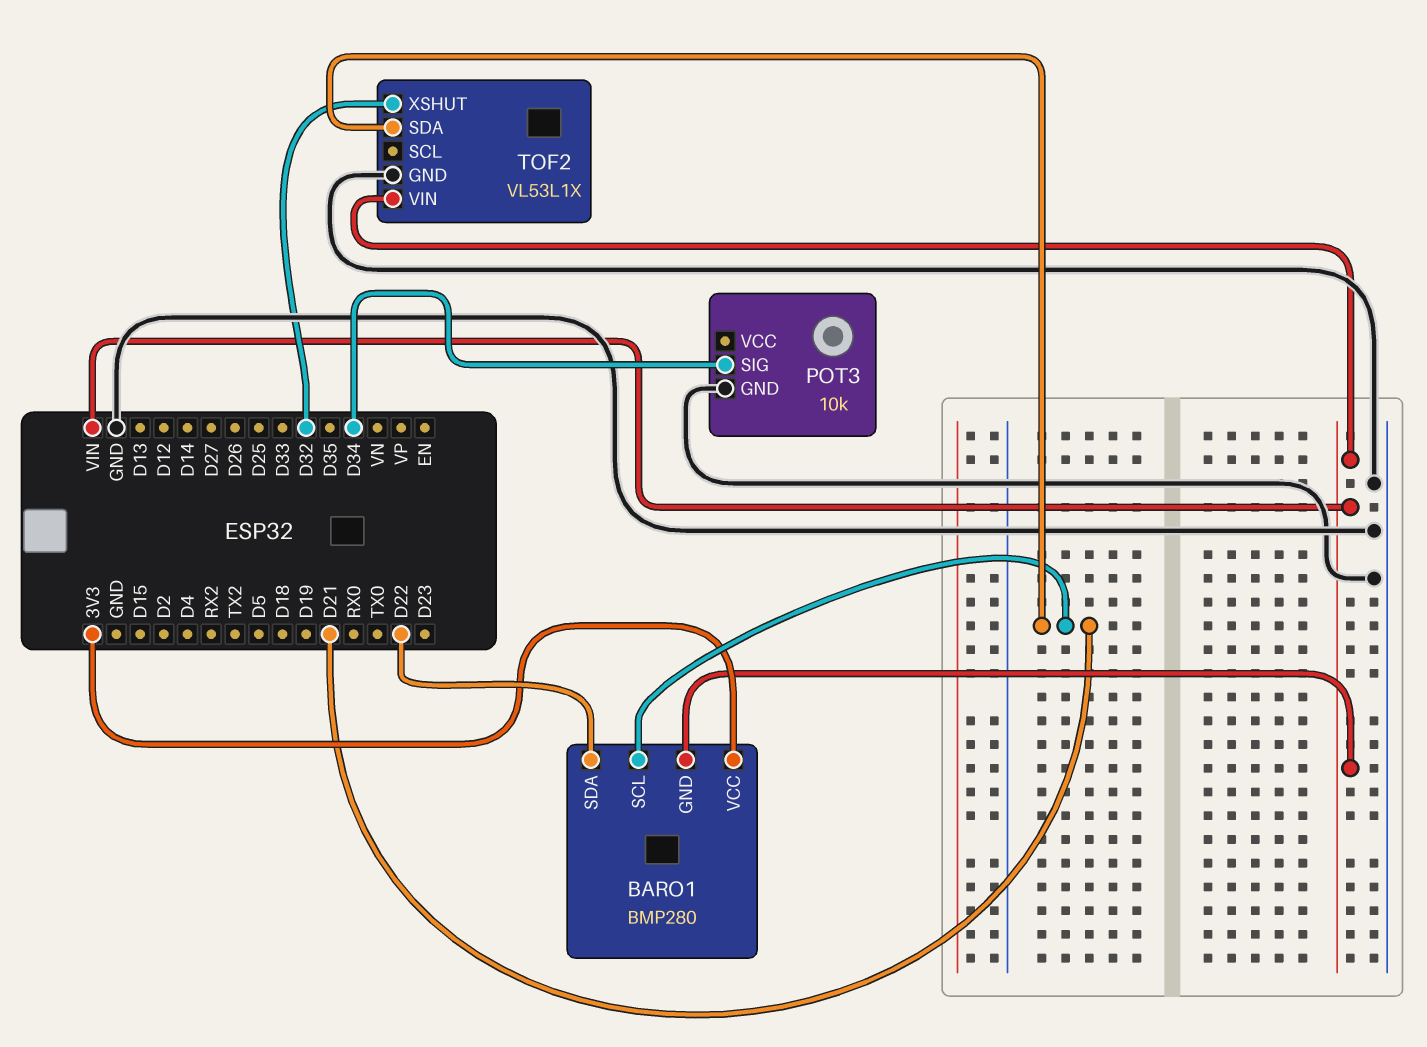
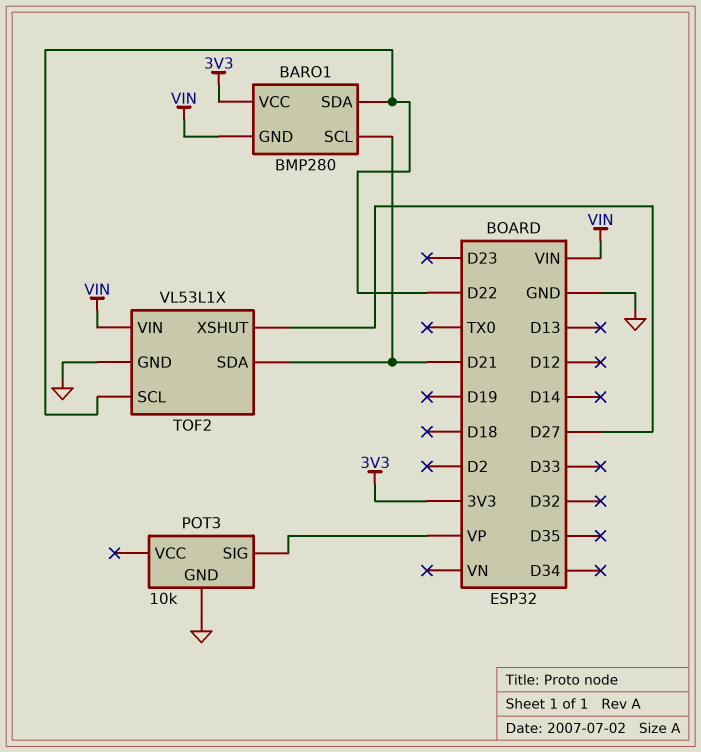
POT3 pin SIG: D34 -> VP
TOF2 pin SCL: none -> D22
TOF2 pin XSHUT: D32 -> D27

